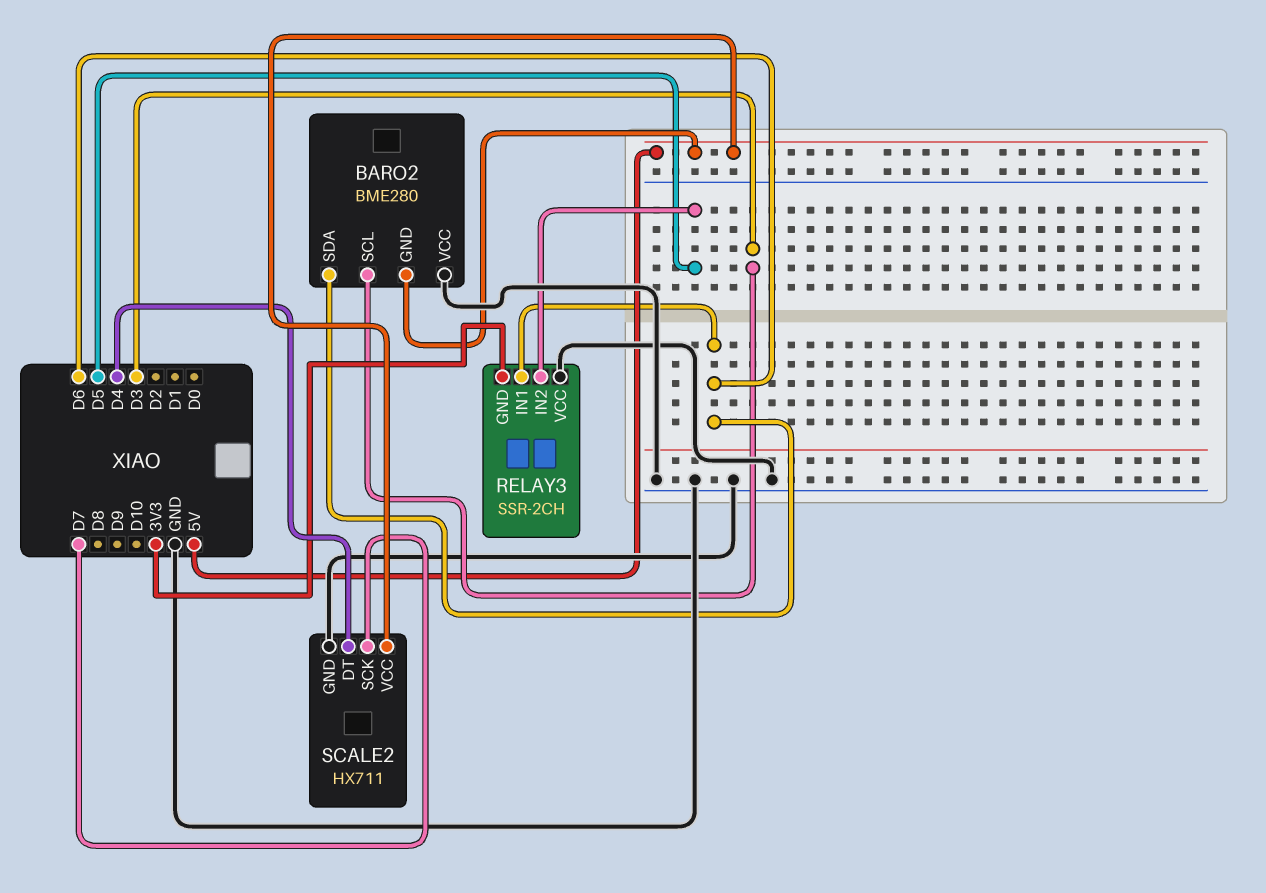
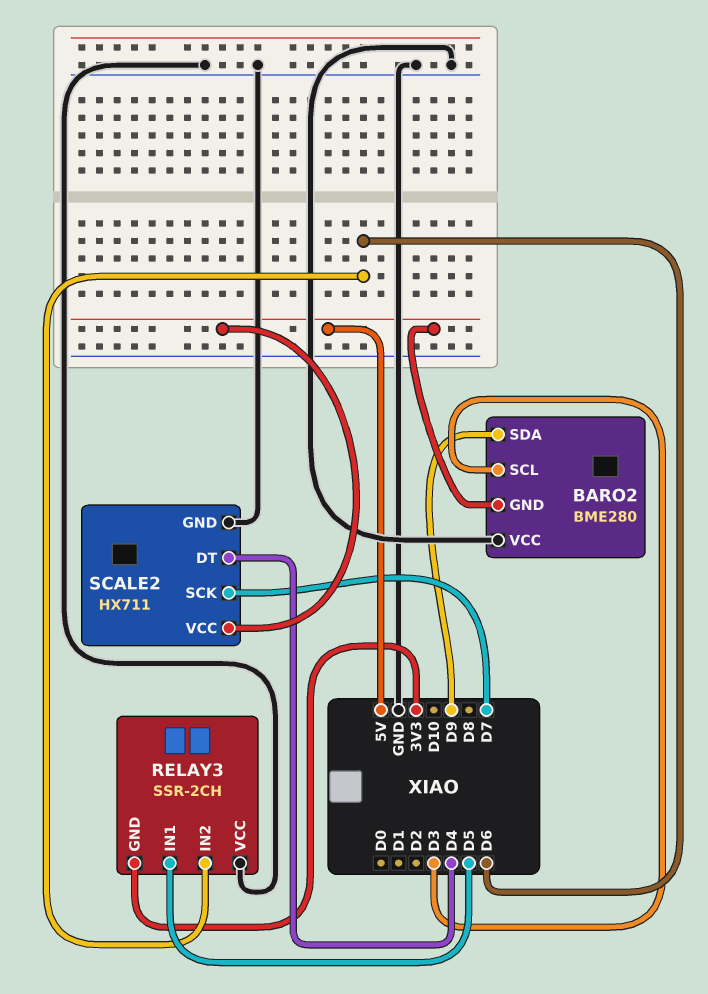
BARO2 pin SDA: D6 -> D9
RELAY3 pin IN1: D6 -> D5
RELAY3 pin IN2: D5 -> D6

